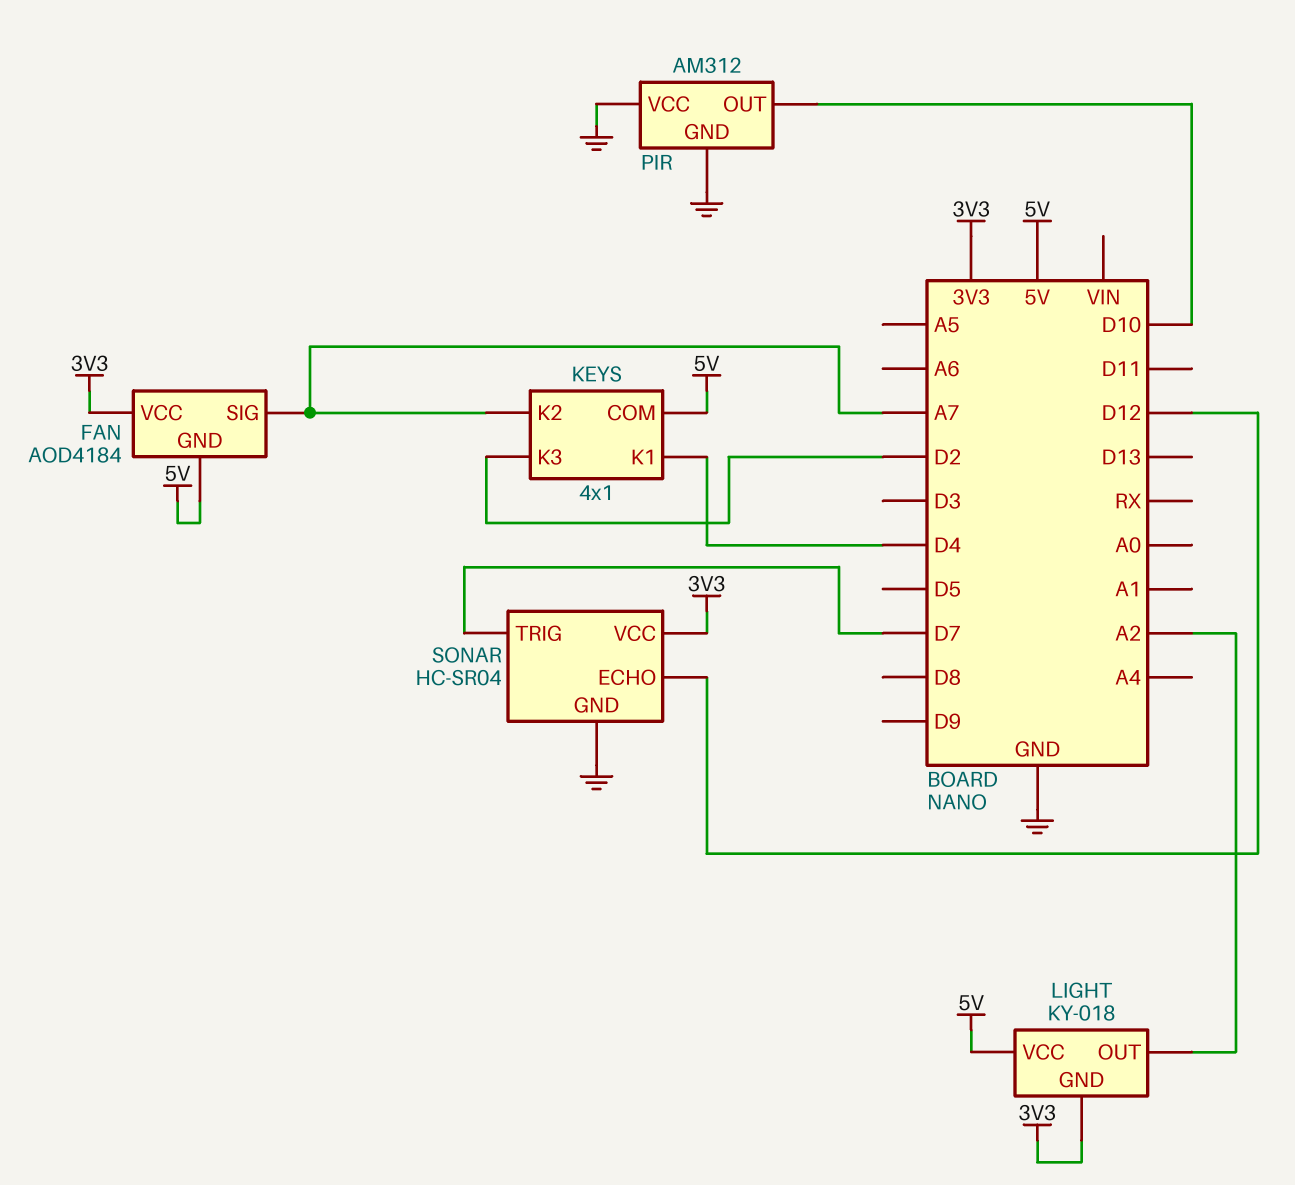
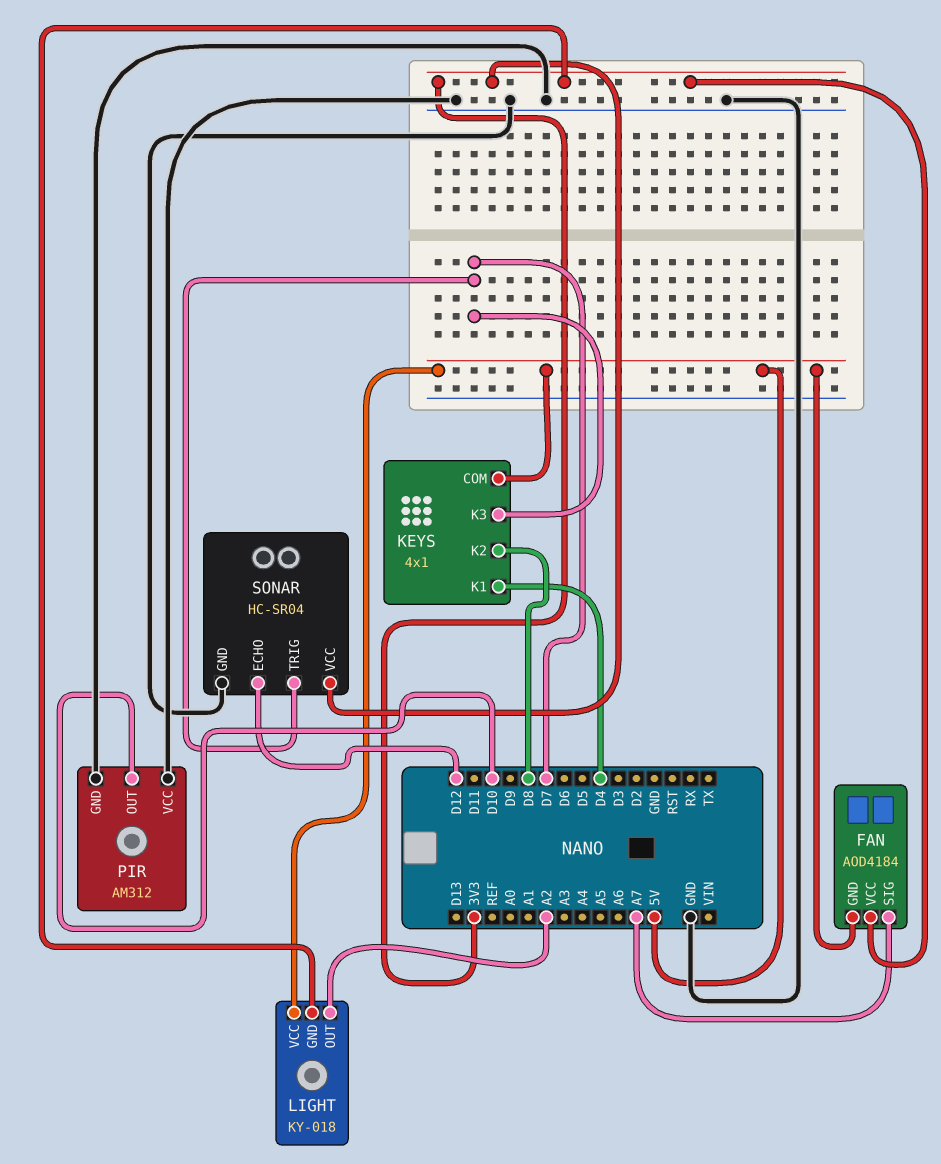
KEYS pin K2: A7 -> D8
KEYS pin K3: D2 -> D7

